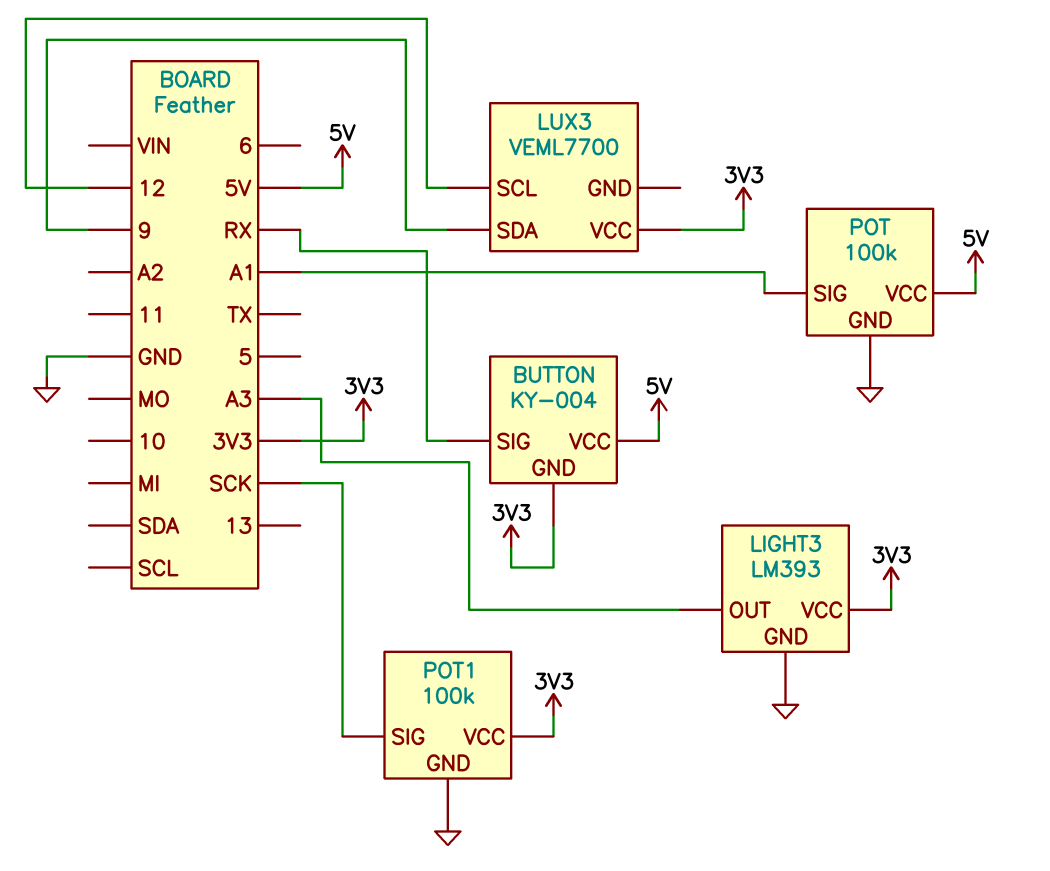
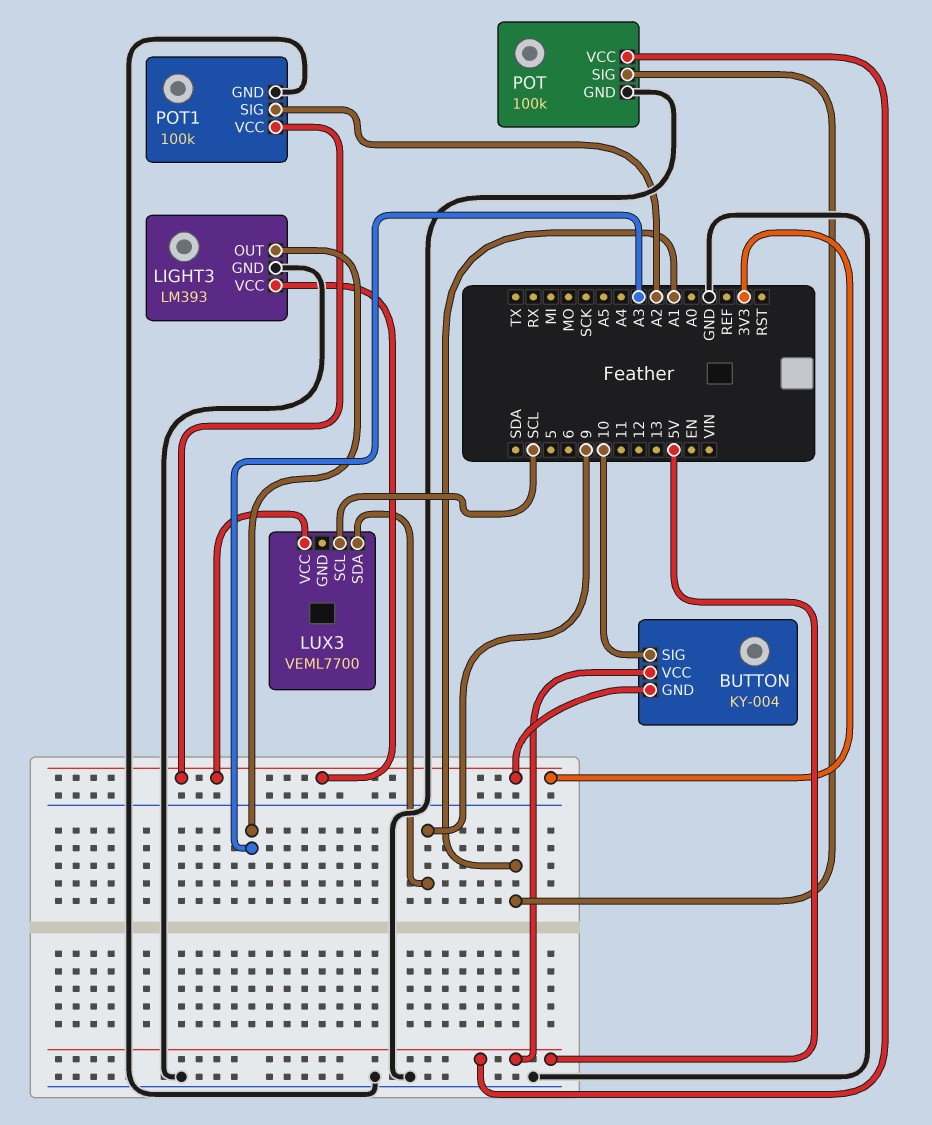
BUTTON pin SIG: RX -> 10
LUX3 pin SCL: 12 -> SCL
POT1 pin SIG: SCK -> A2

